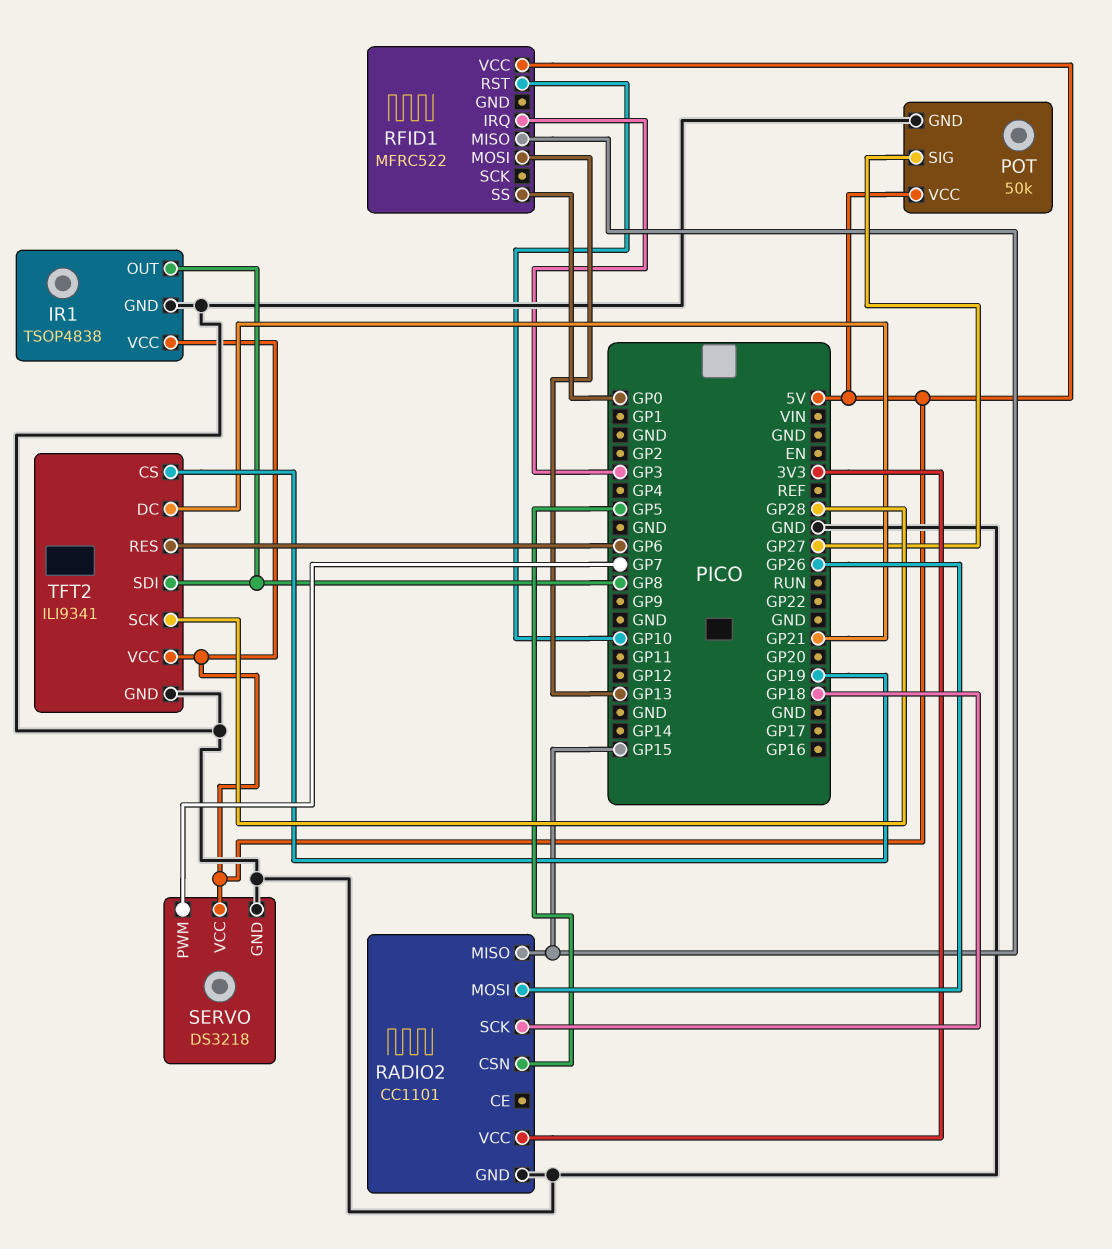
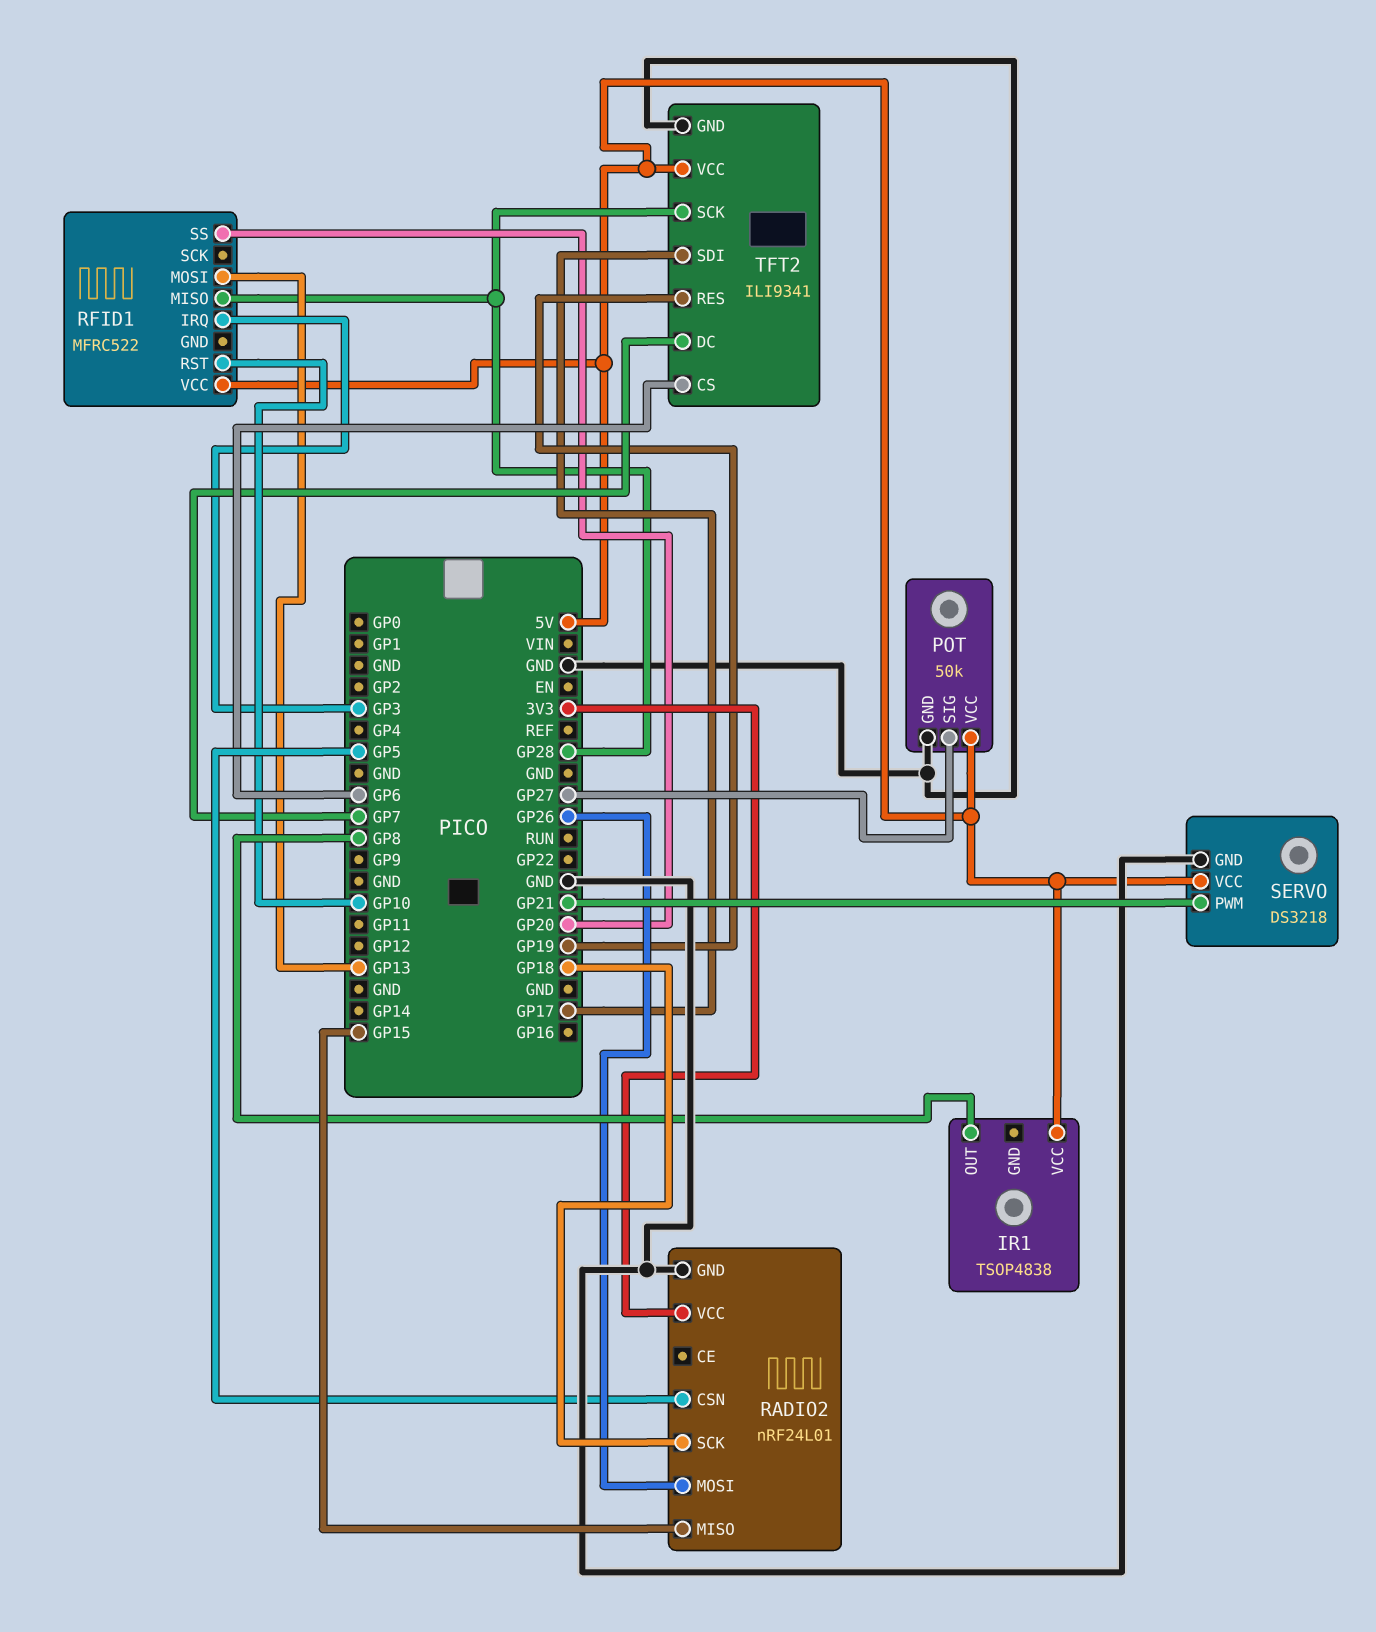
IR1 pin GND: GND -> none
RADIO2: CC1101 -> nRF24L01
RFID1 pin MISO: GP15 -> GP28
RFID1 pin SS: GP0 -> GP20
SERVO pin PWM: GP7 -> GP21
TFT2 pin CS: GP19 -> GP6
TFT2 pin DC: GP21 -> GP7
TFT2 pin RES: GP6 -> GP19
TFT2 pin SDI: GP8 -> GP17

